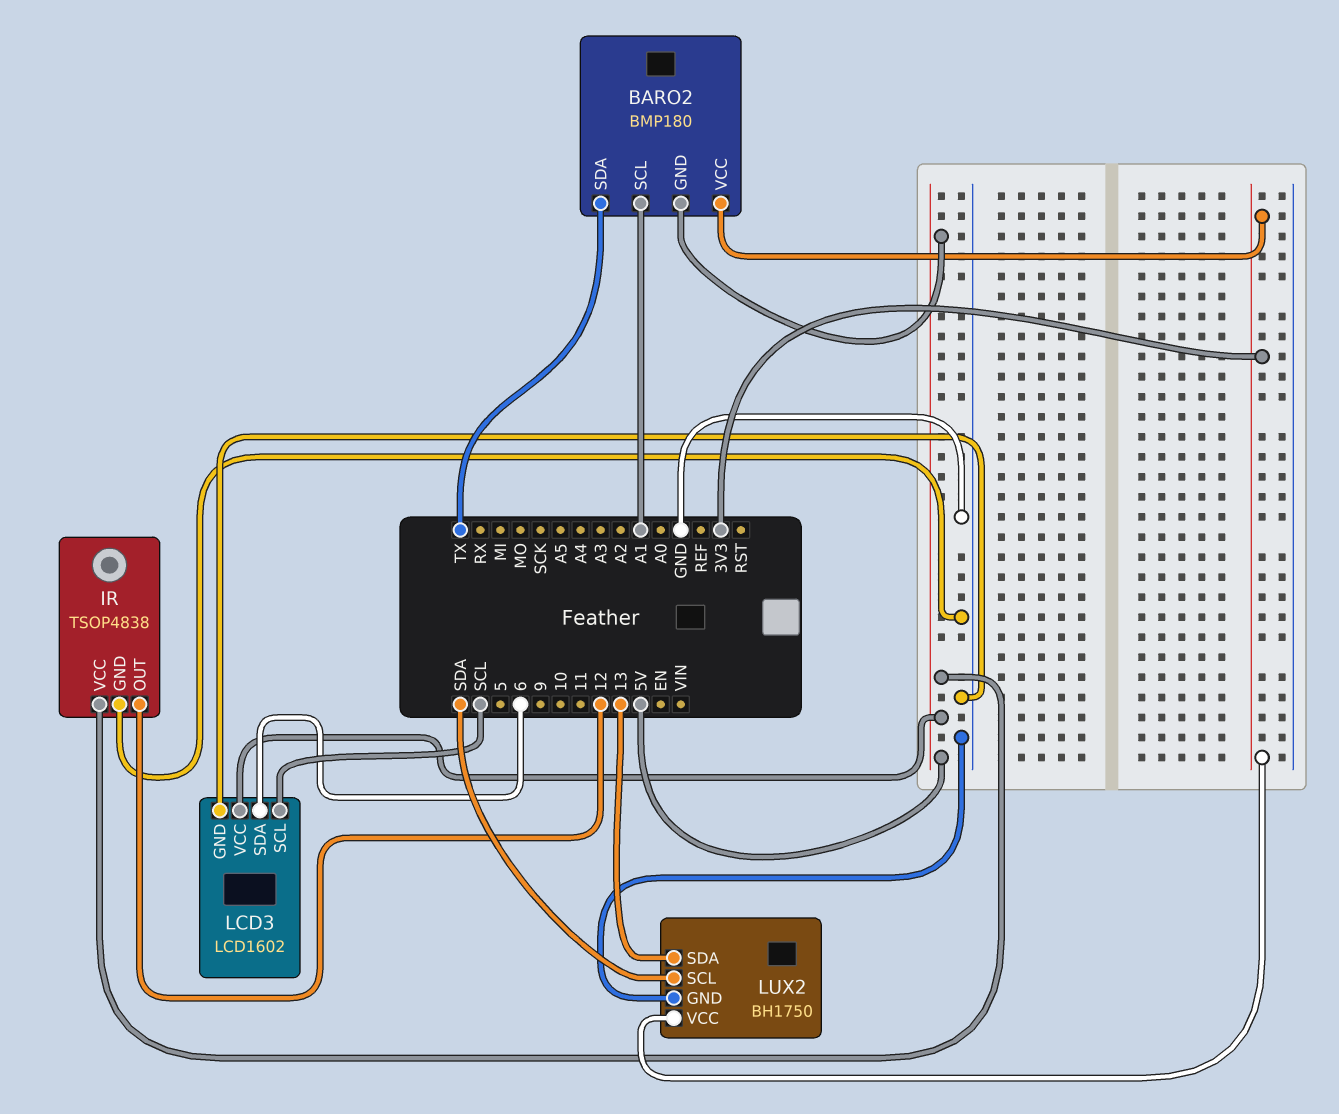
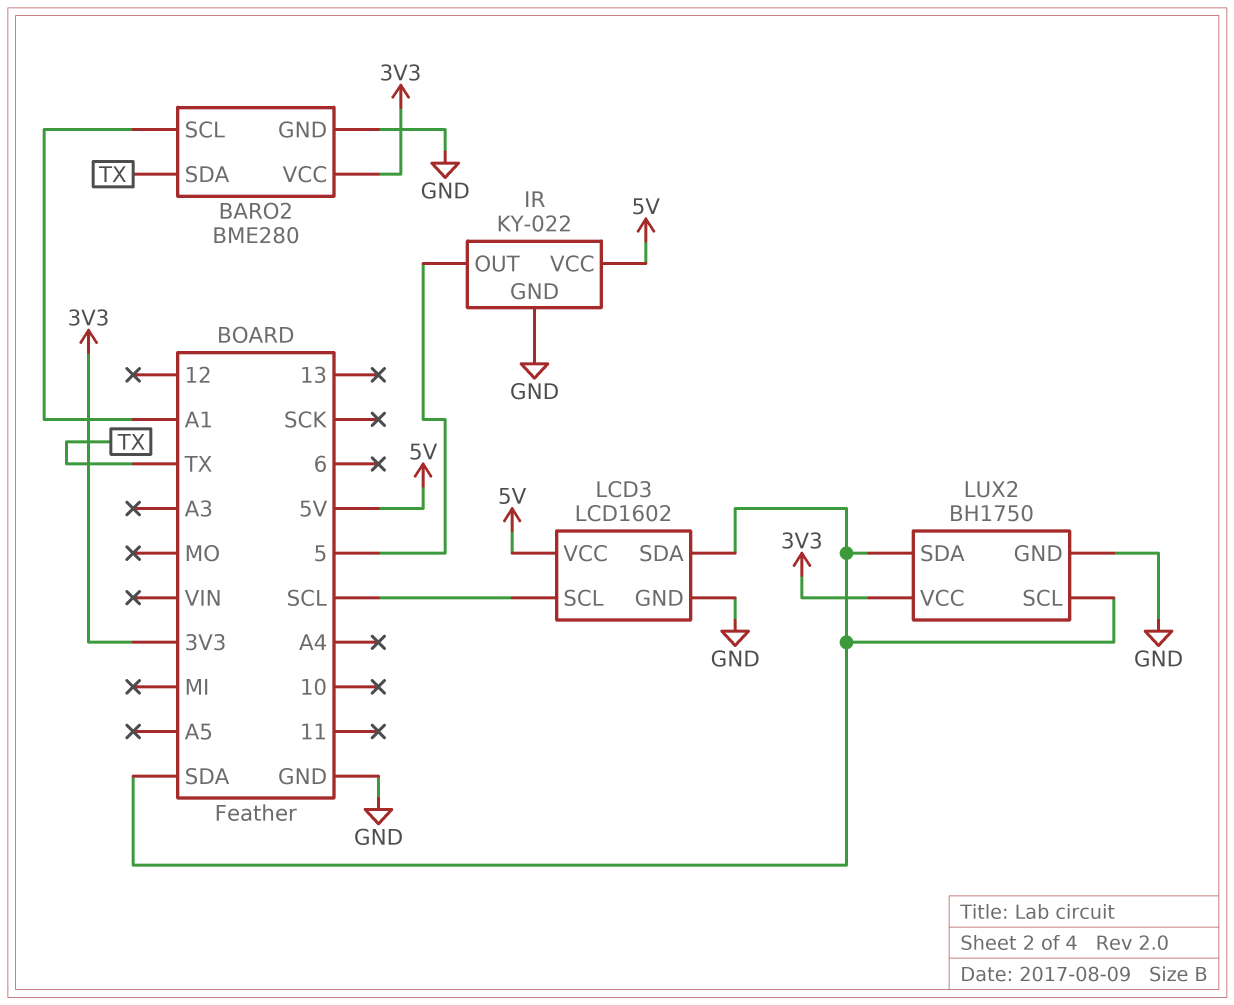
BARO2: BMP180 -> BME280
BARO2 pin GND: 5V -> GND
IR: TSOP4838 -> KY-022
IR pin OUT: 12 -> 5
LCD3 pin SDA: 6 -> SDA
LUX2 pin SDA: 13 -> SDA

